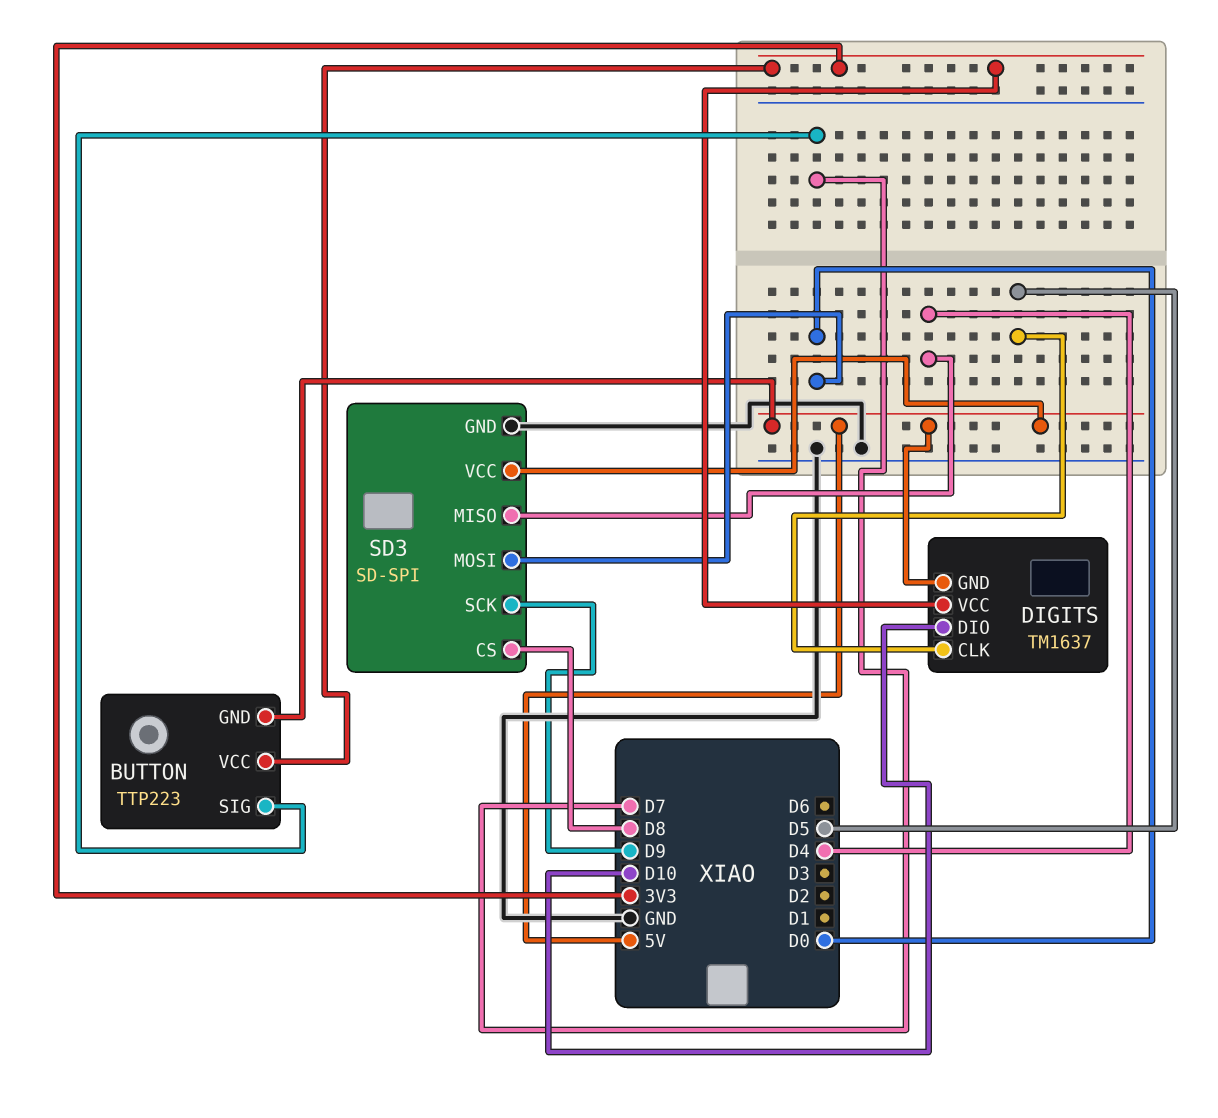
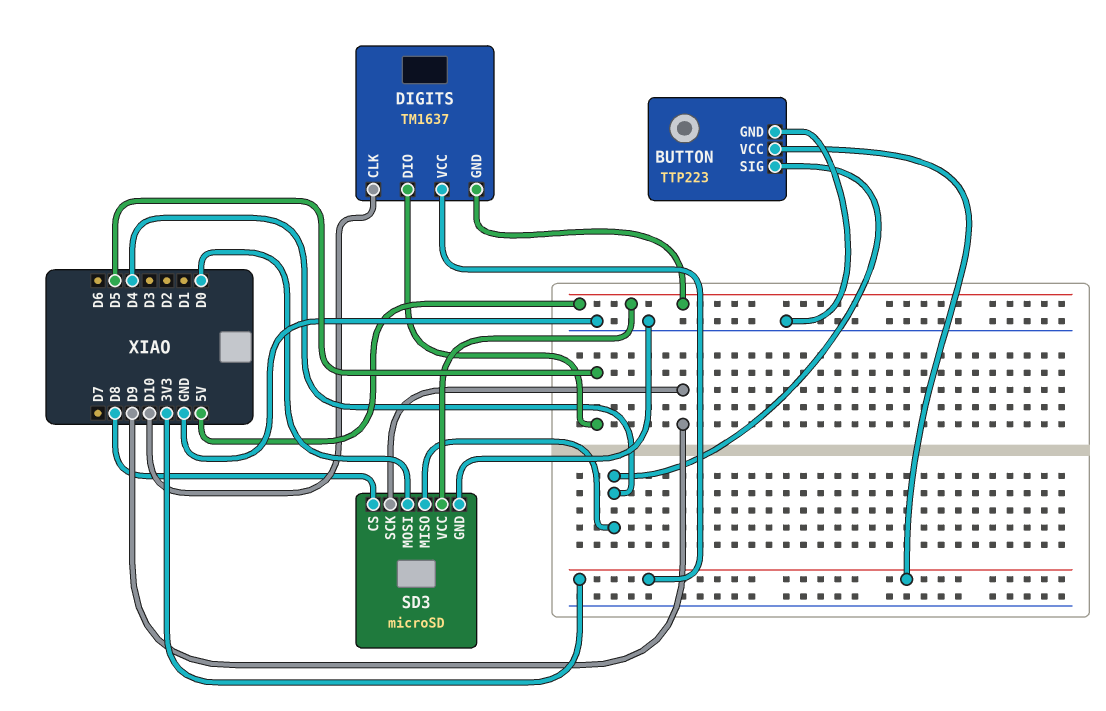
BUTTON pin GND: 5V -> GND
BUTTON pin SIG: D7 -> D4
DIGITS pin CLK: D5 -> D10
DIGITS pin DIO: D10 -> D5
SD3: SD-SPI -> microSD

